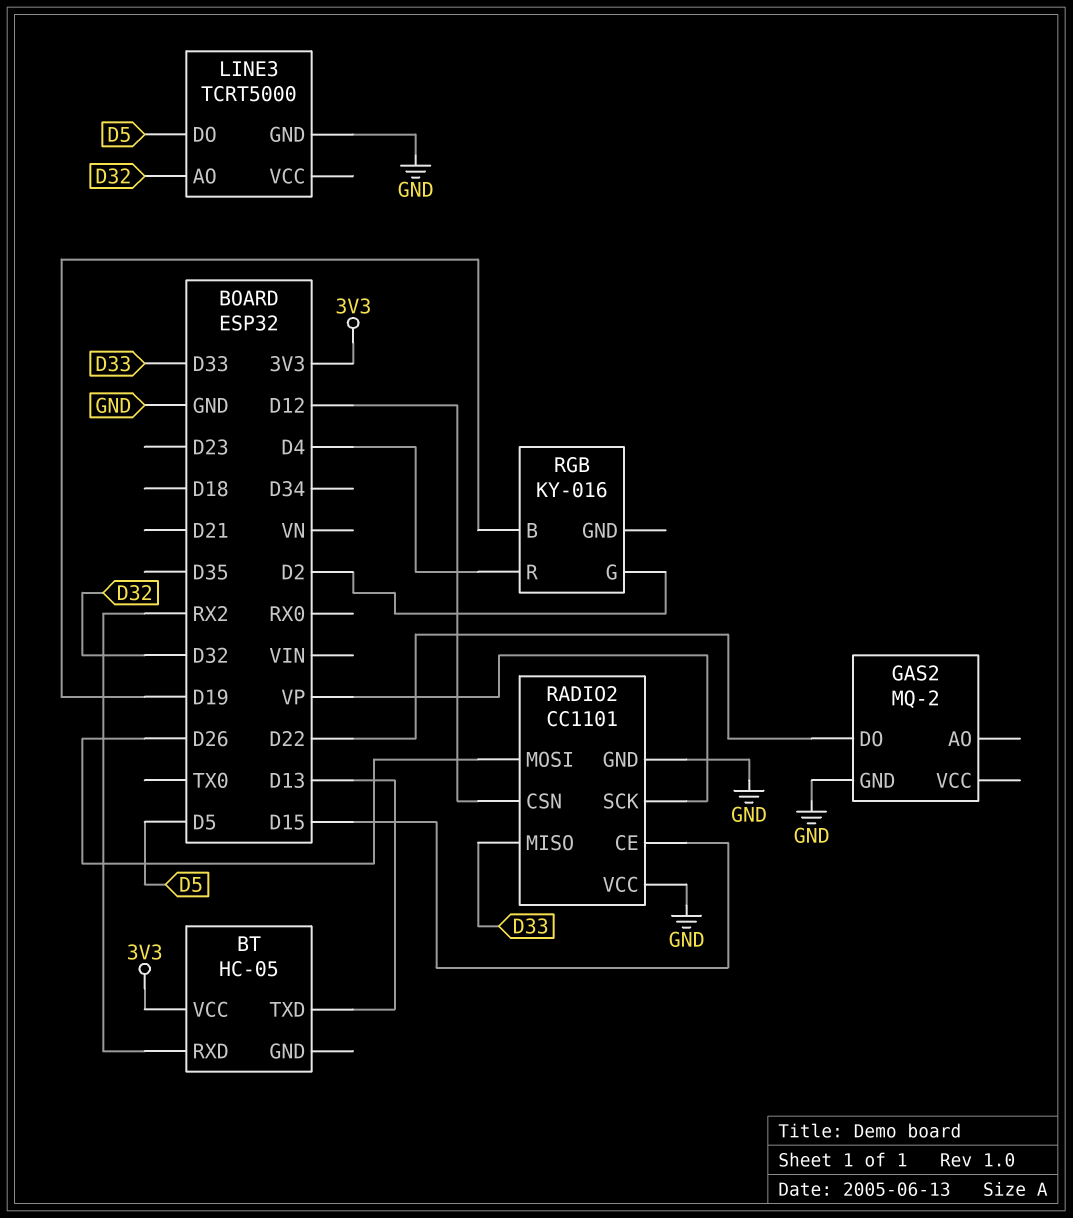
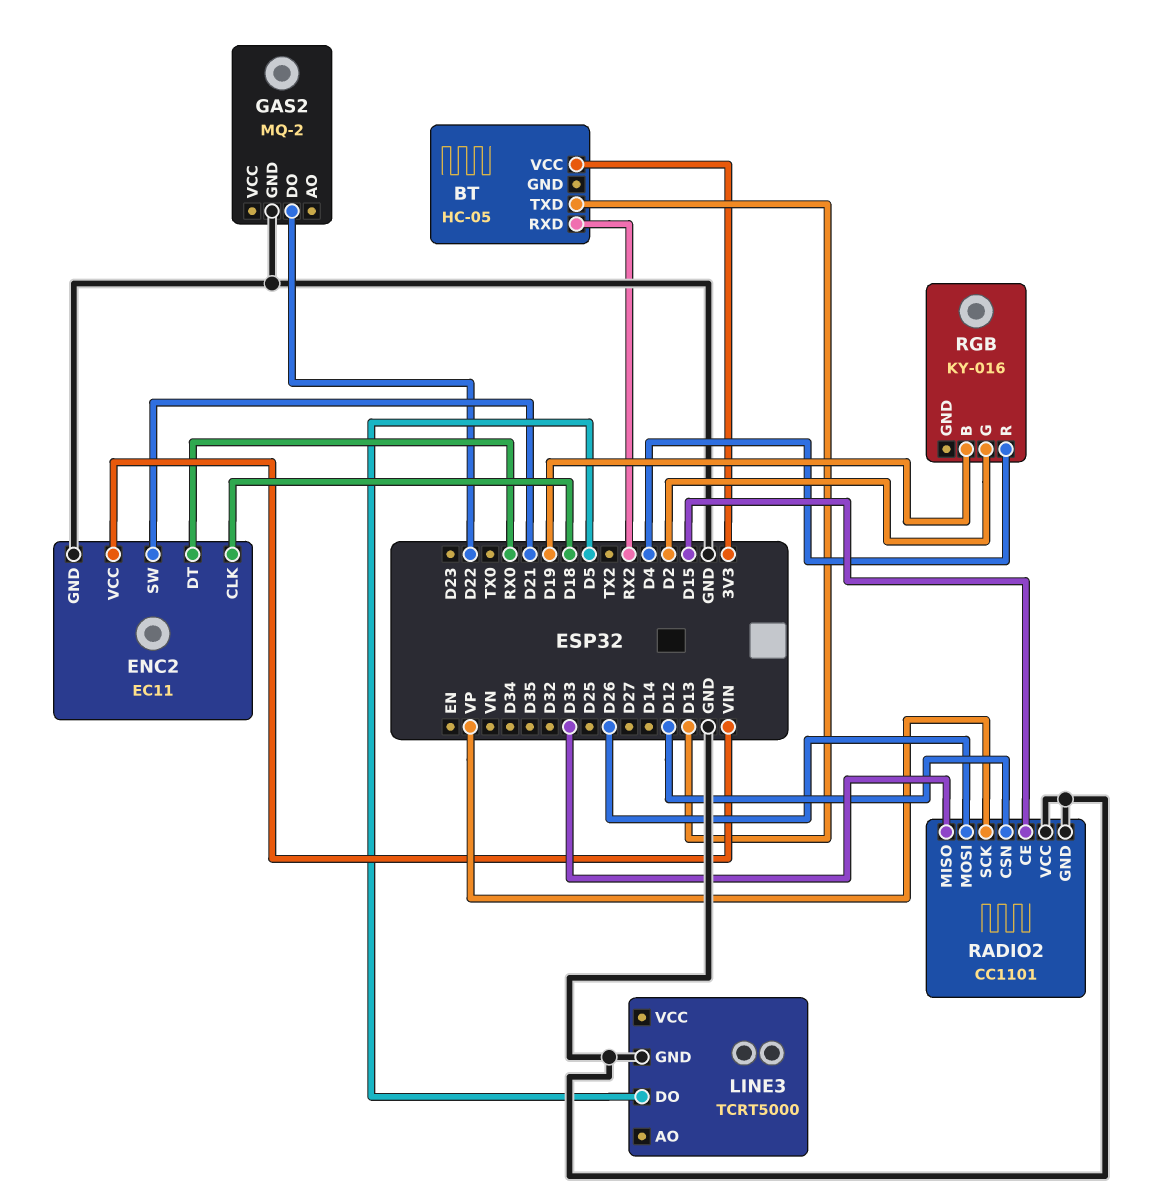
ENC2: none -> EC11
ENC2 pin CLK: none -> D18
ENC2 pin DT: none -> RX0
ENC2 pin GND: none -> GND
ENC2 pin SW: none -> D21
ENC2 pin VCC: none -> VIN
LINE3 pin AO: D32 -> none

